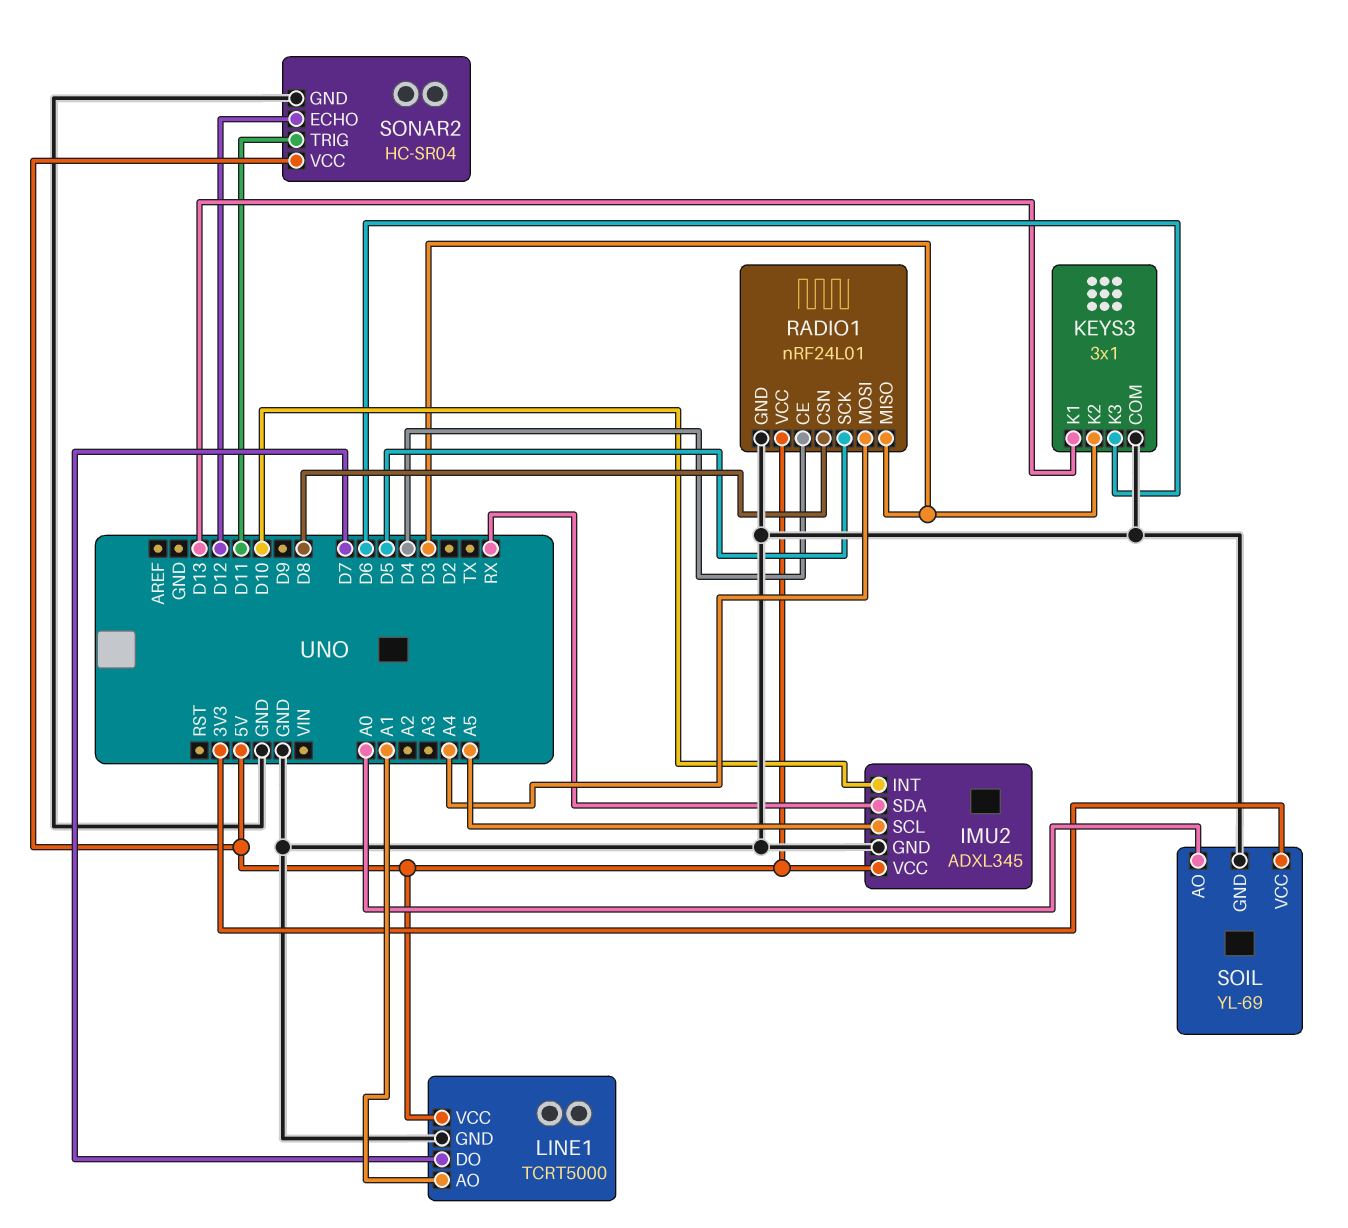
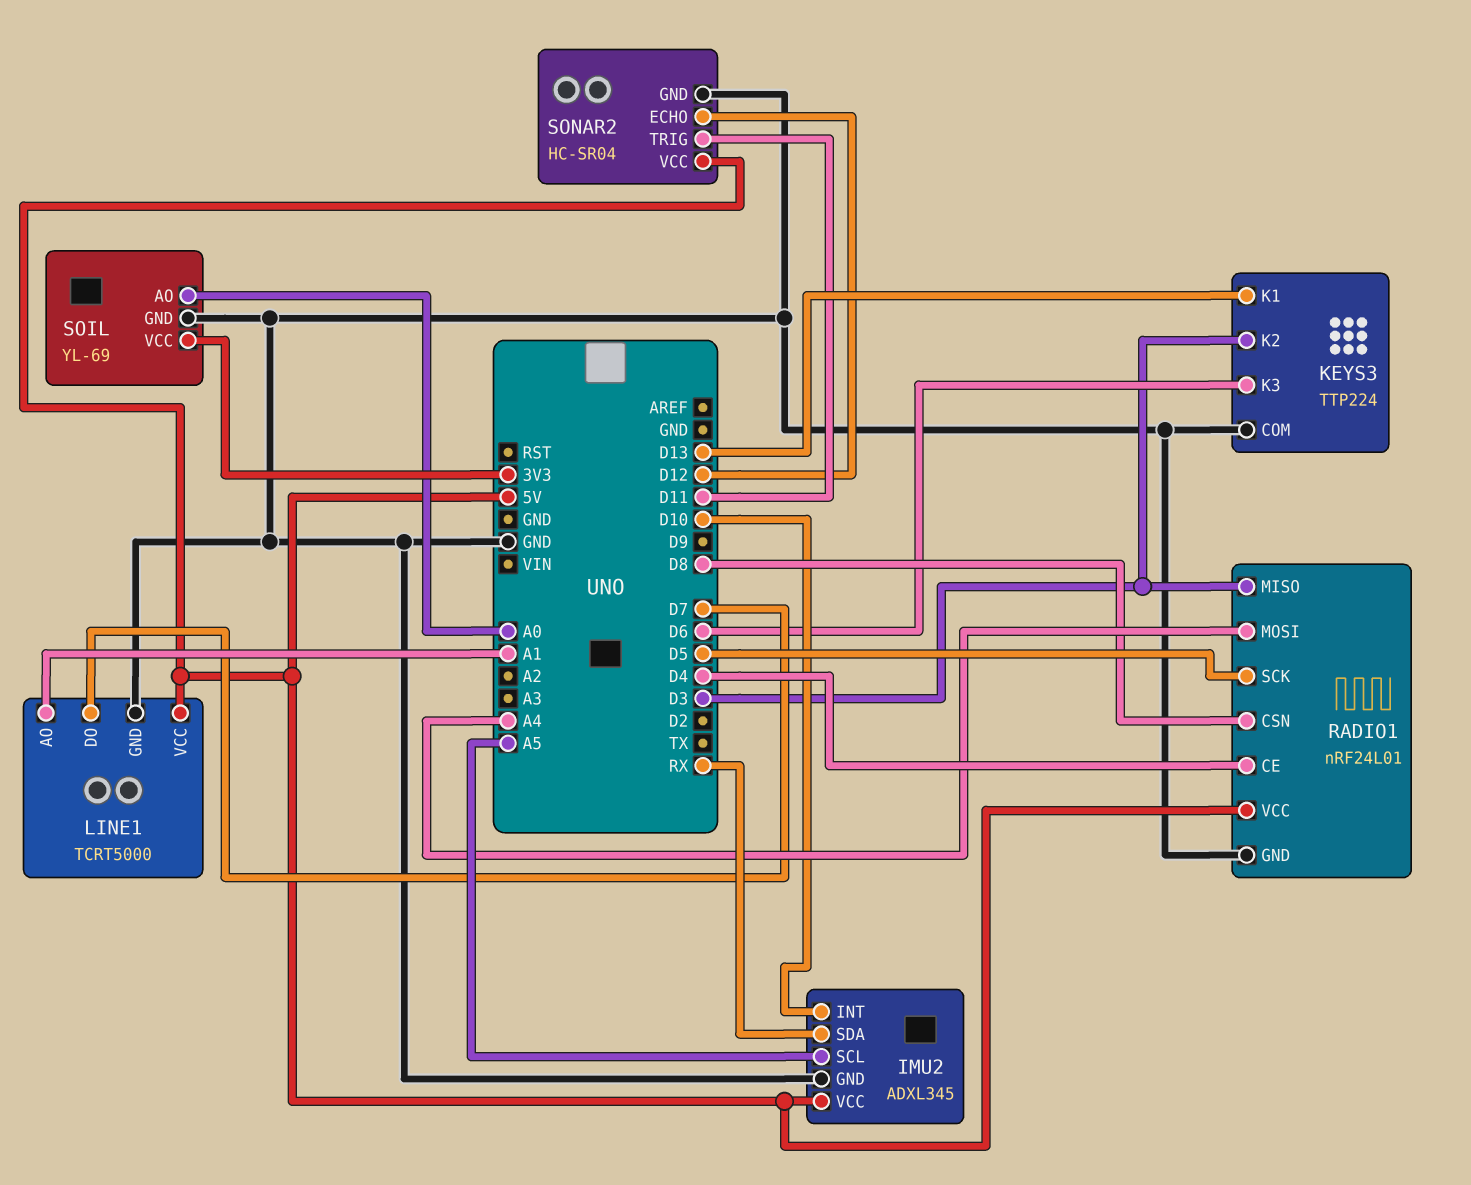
KEYS3: 3x1 -> TTP224

